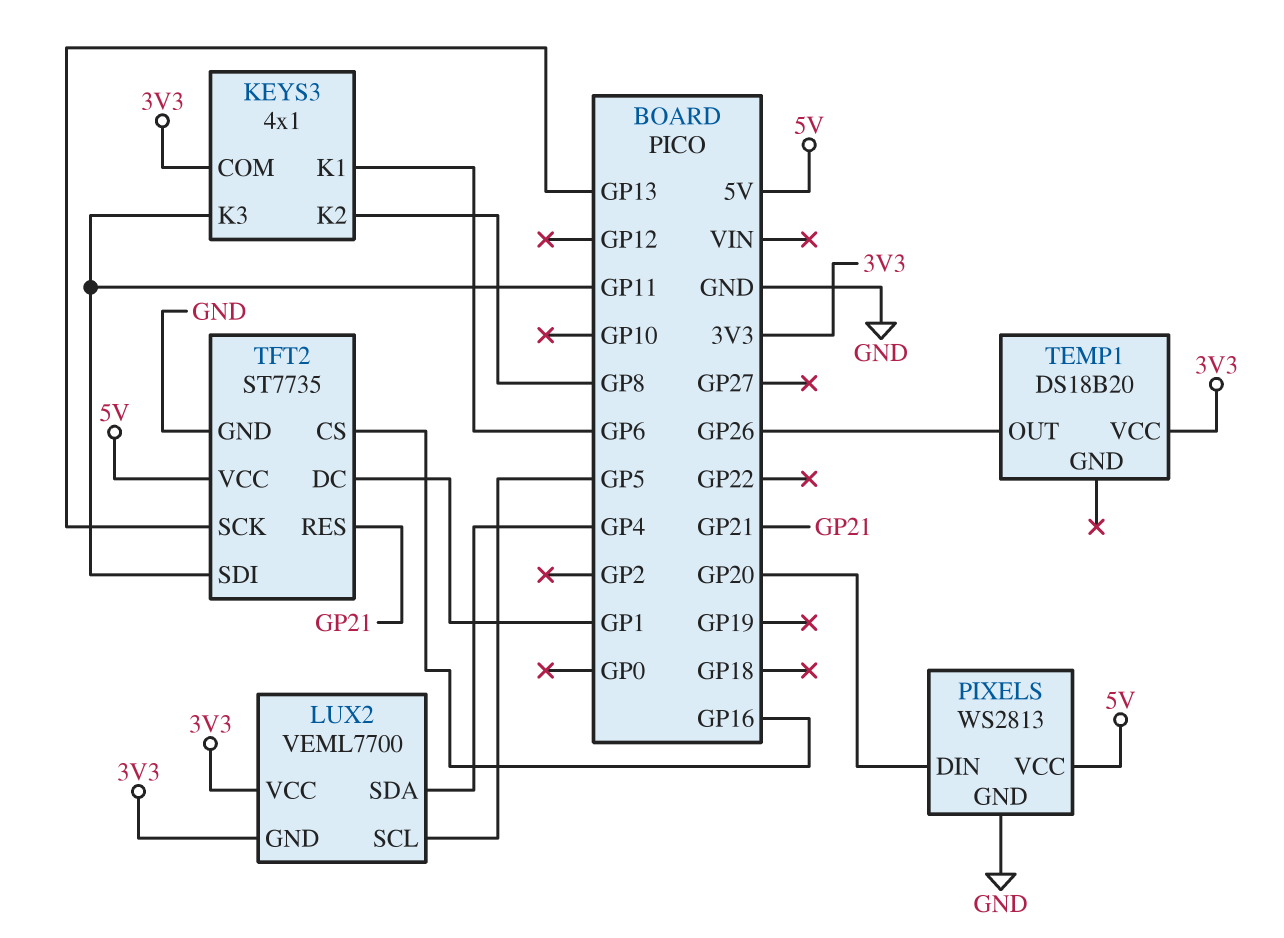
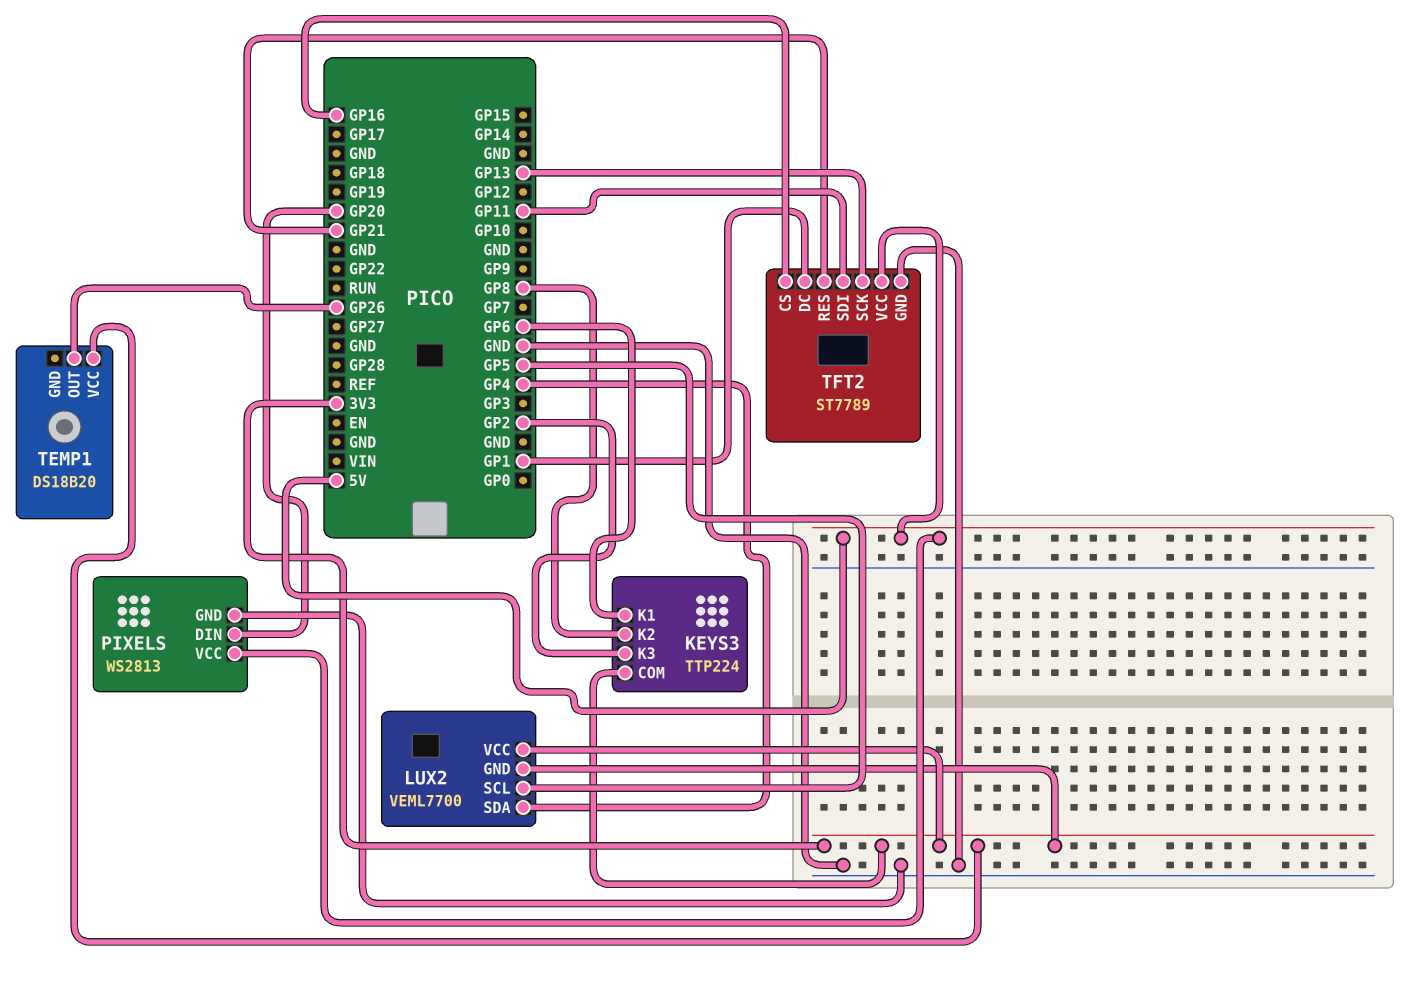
KEYS3: 4x1 -> TTP224
KEYS3 pin K3: GP11 -> GP2
TFT2: ST7735 -> ST7789

